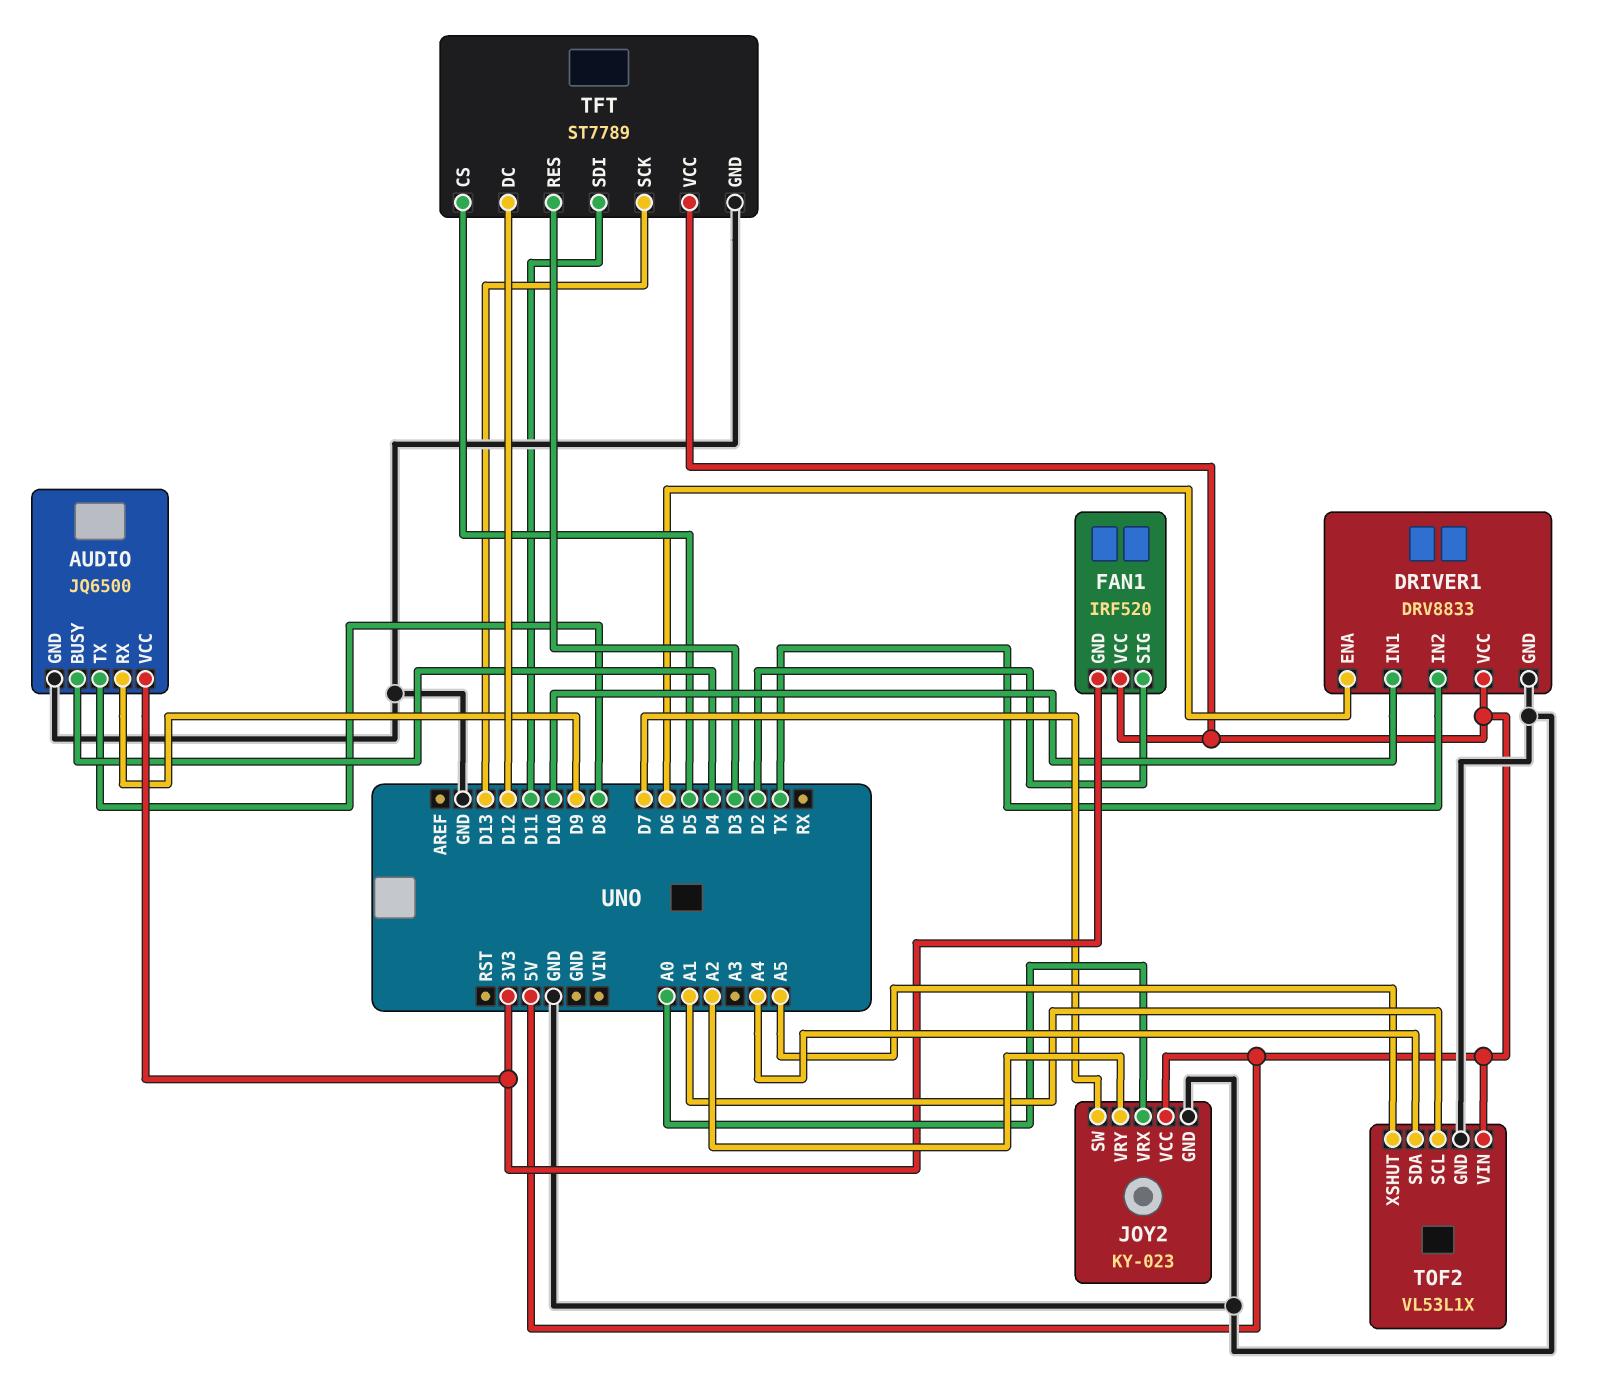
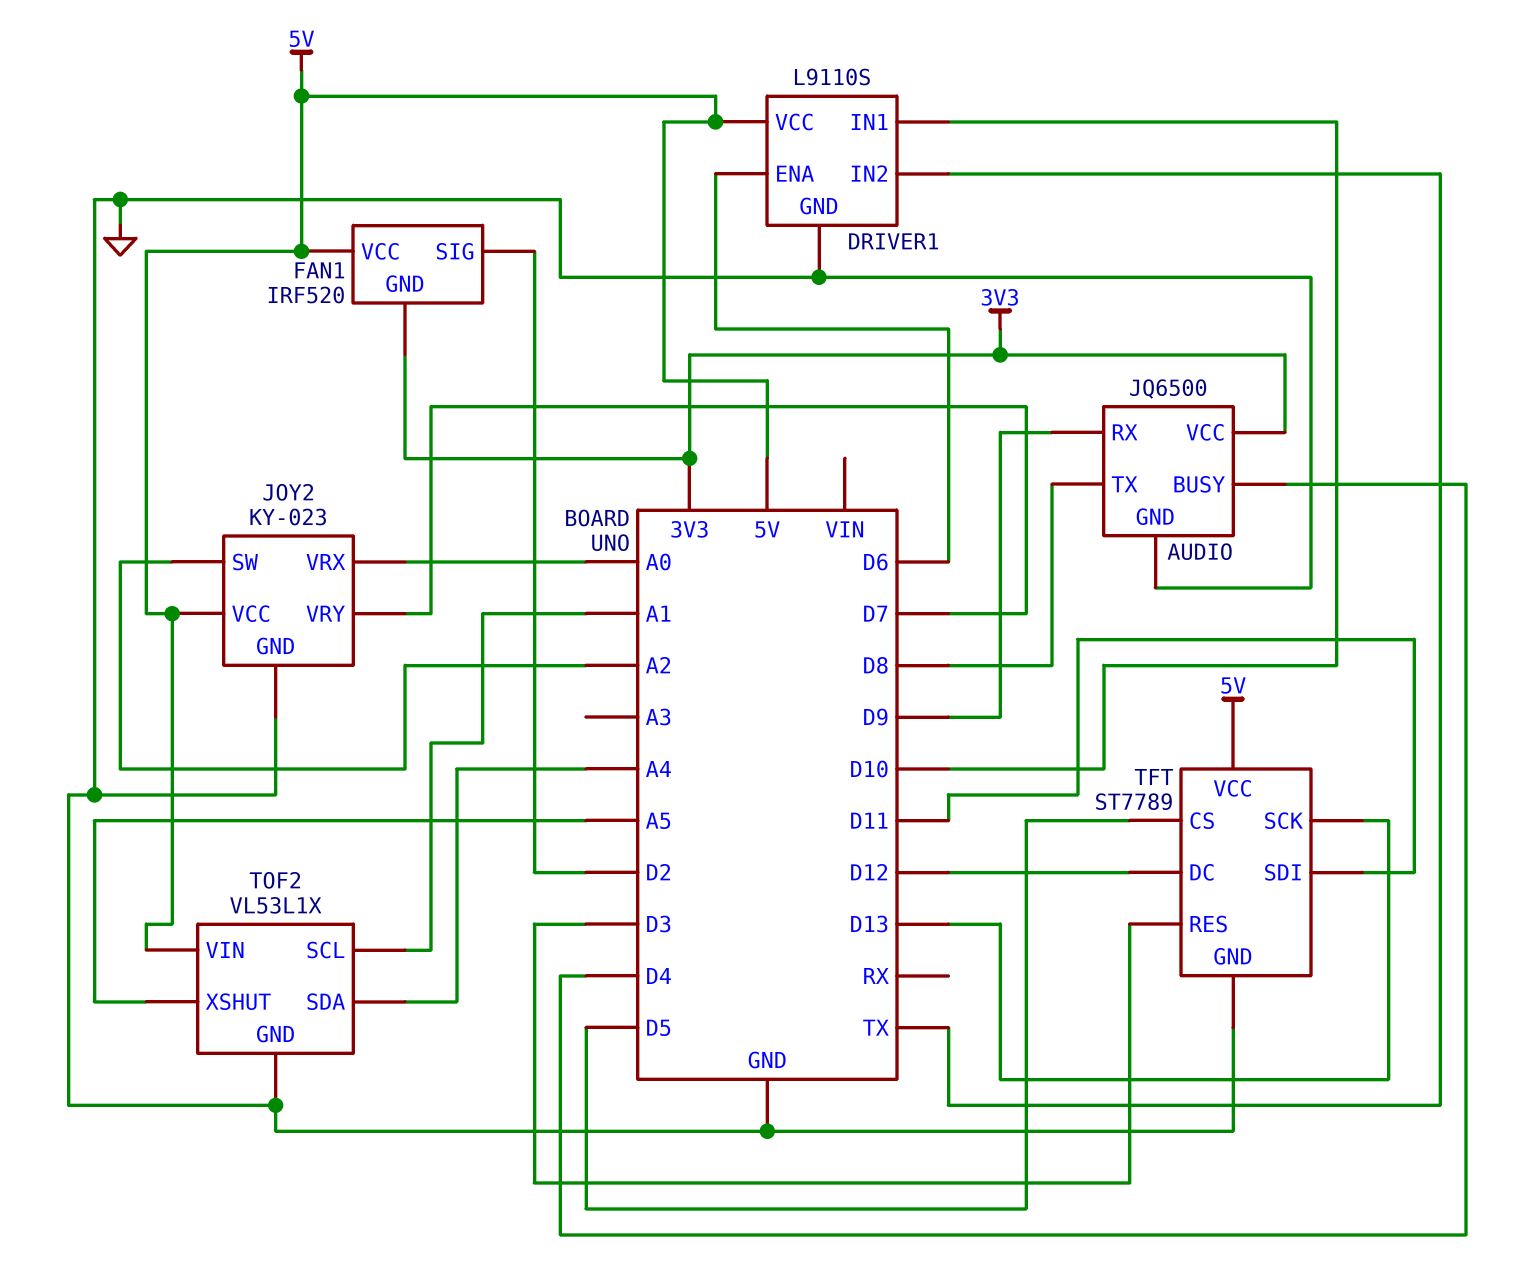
DRIVER1: DRV8833 -> L9110S
JOY2 pin SW: D7 -> A2
JOY2 pin VRY: A2 -> D7

